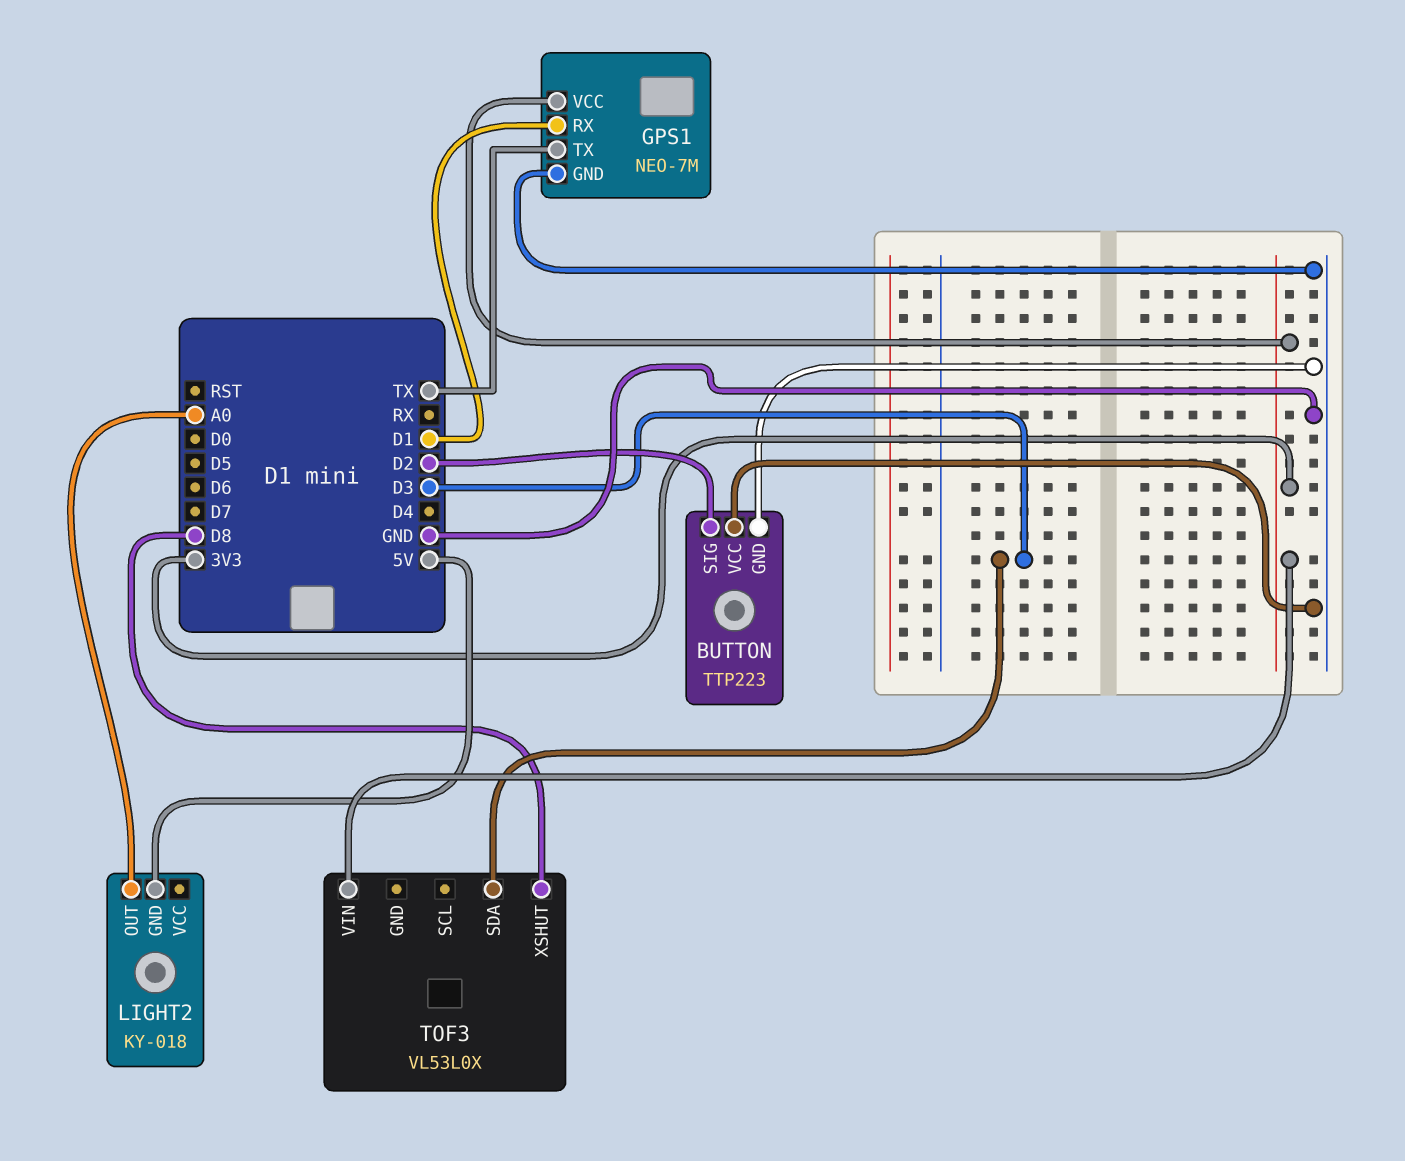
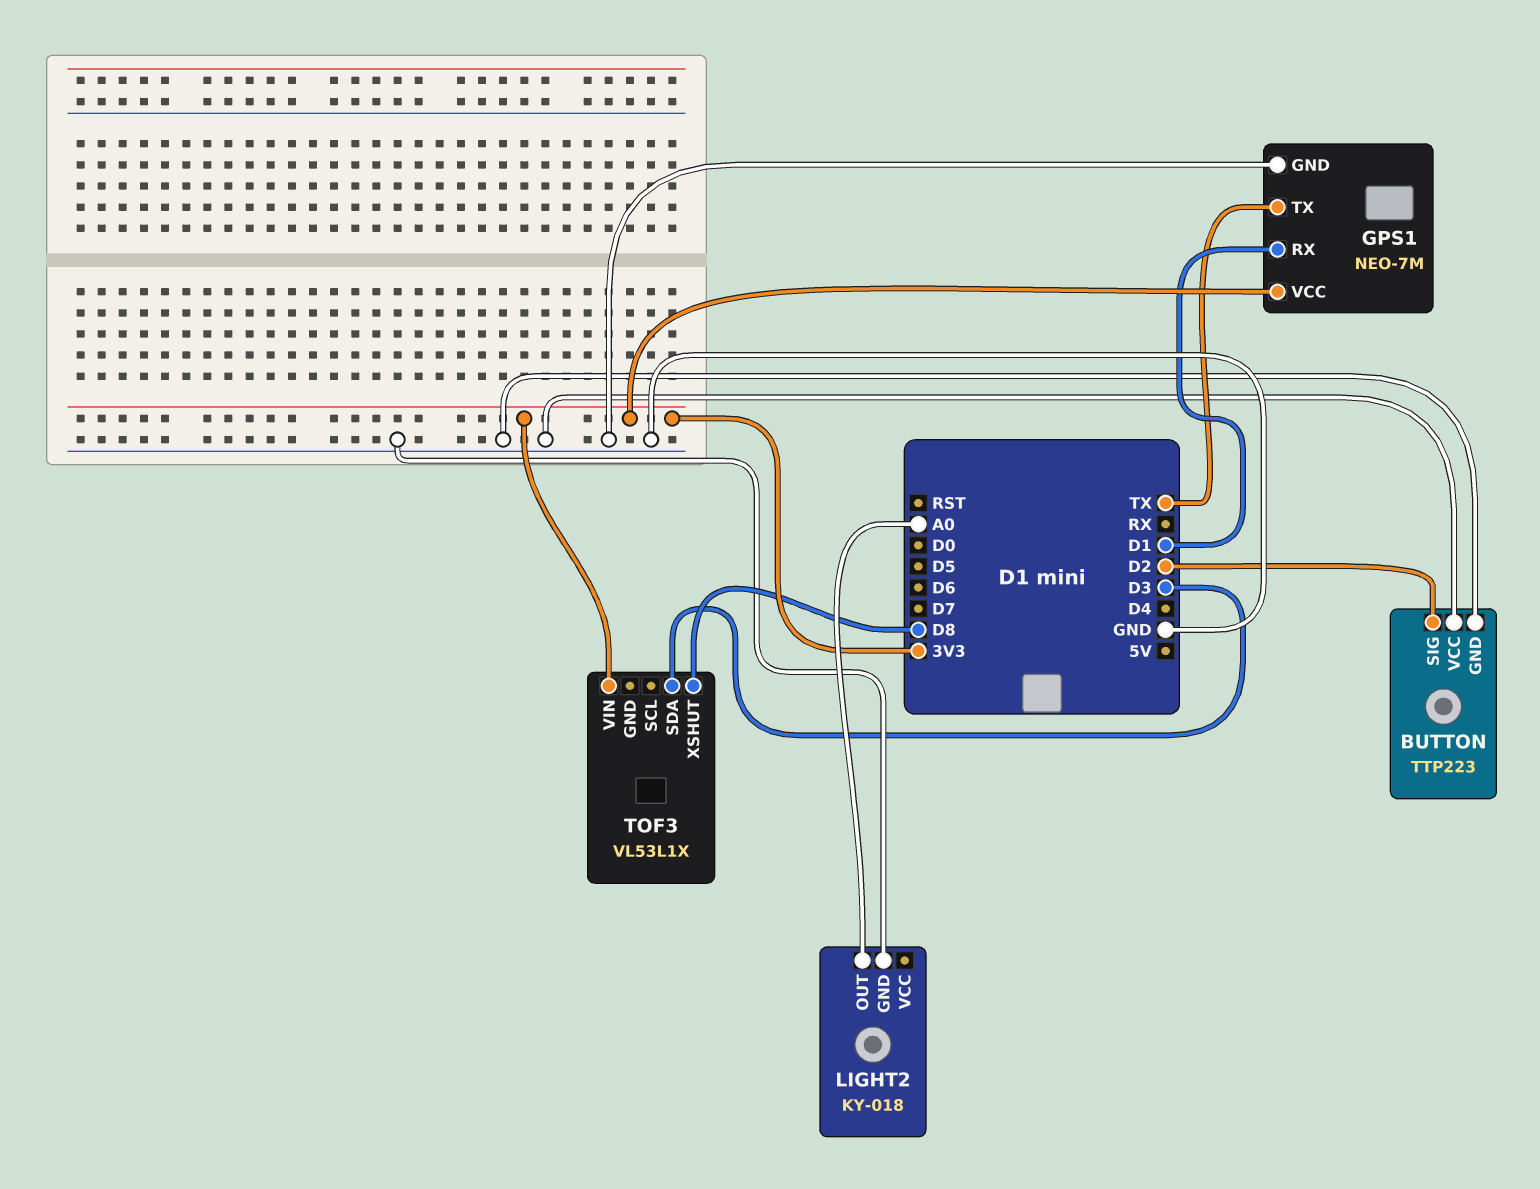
LIGHT2 pin GND: 5V -> GND
TOF3: VL53L0X -> VL53L1X

